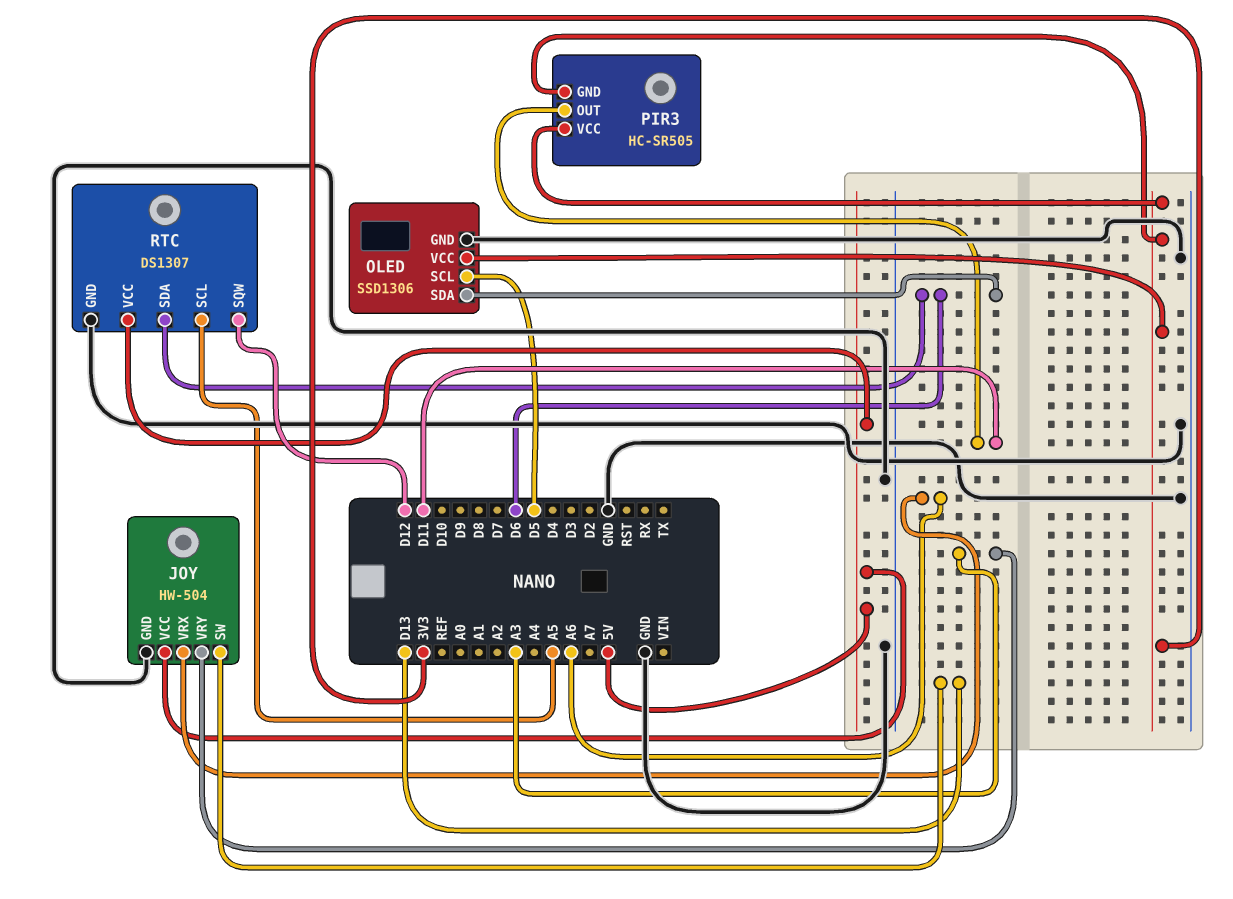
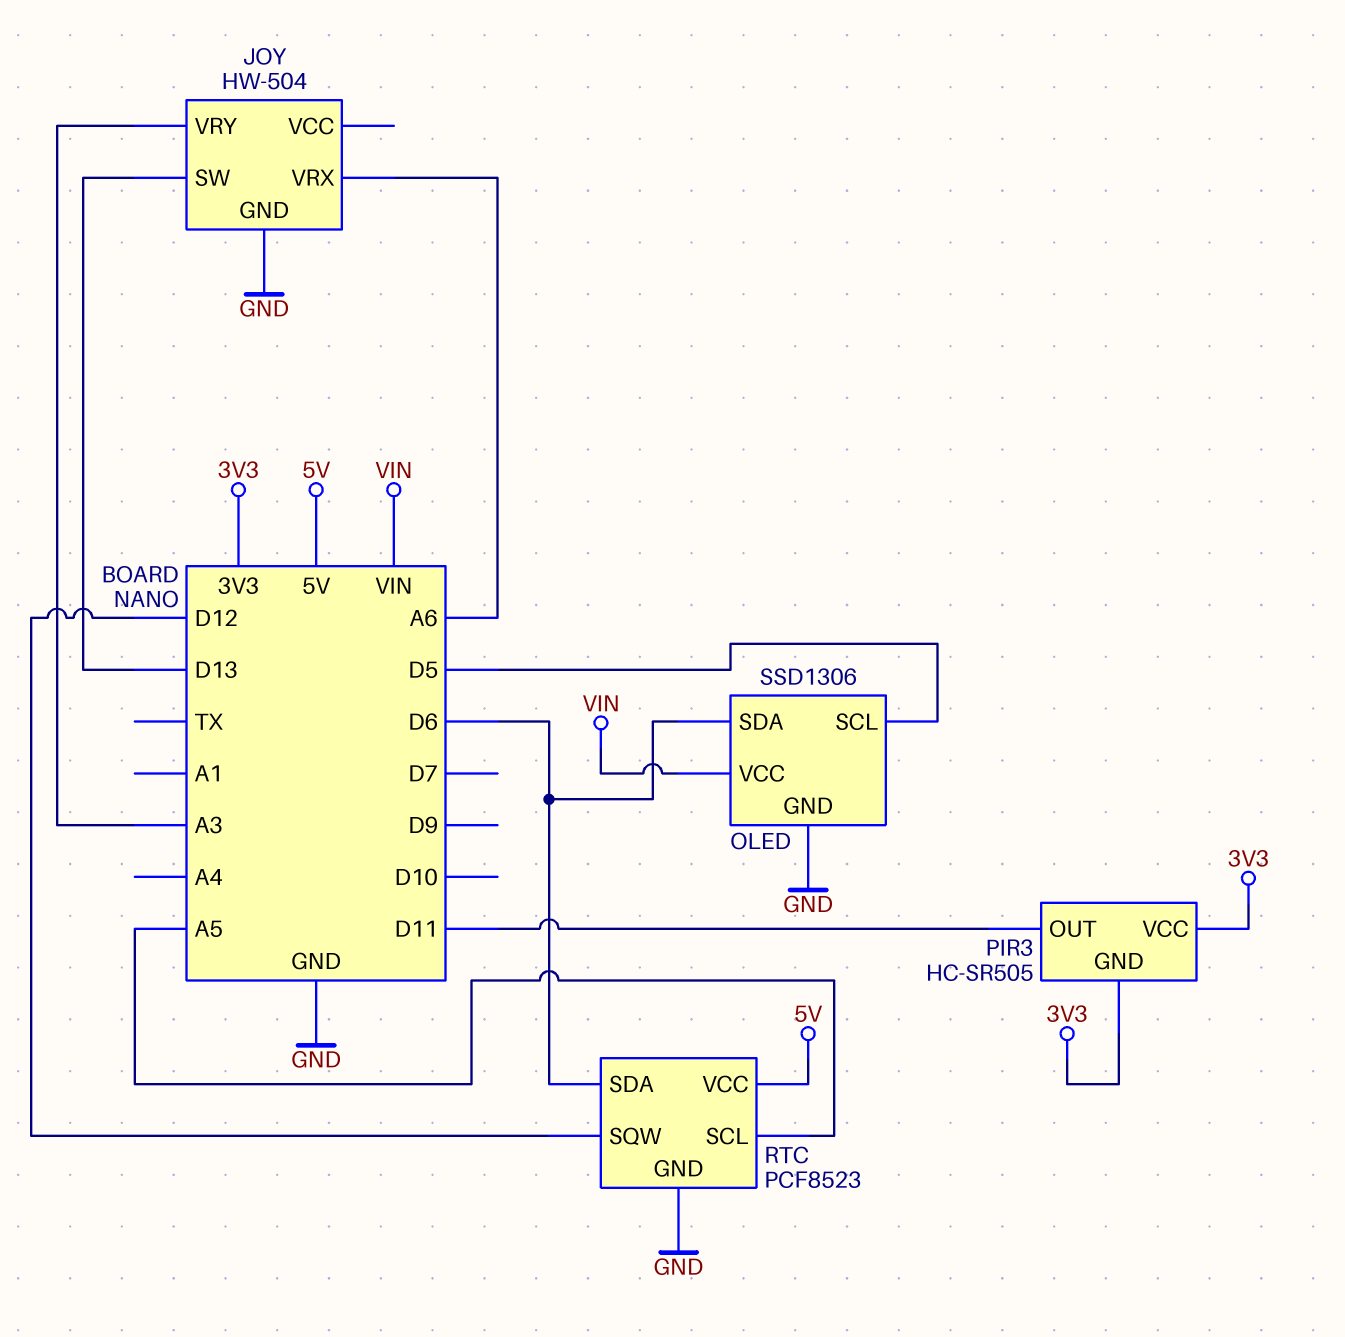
JOY pin VCC: 5V -> none
OLED pin VCC: 3V3 -> VIN
RTC: DS1307 -> PCF8523

